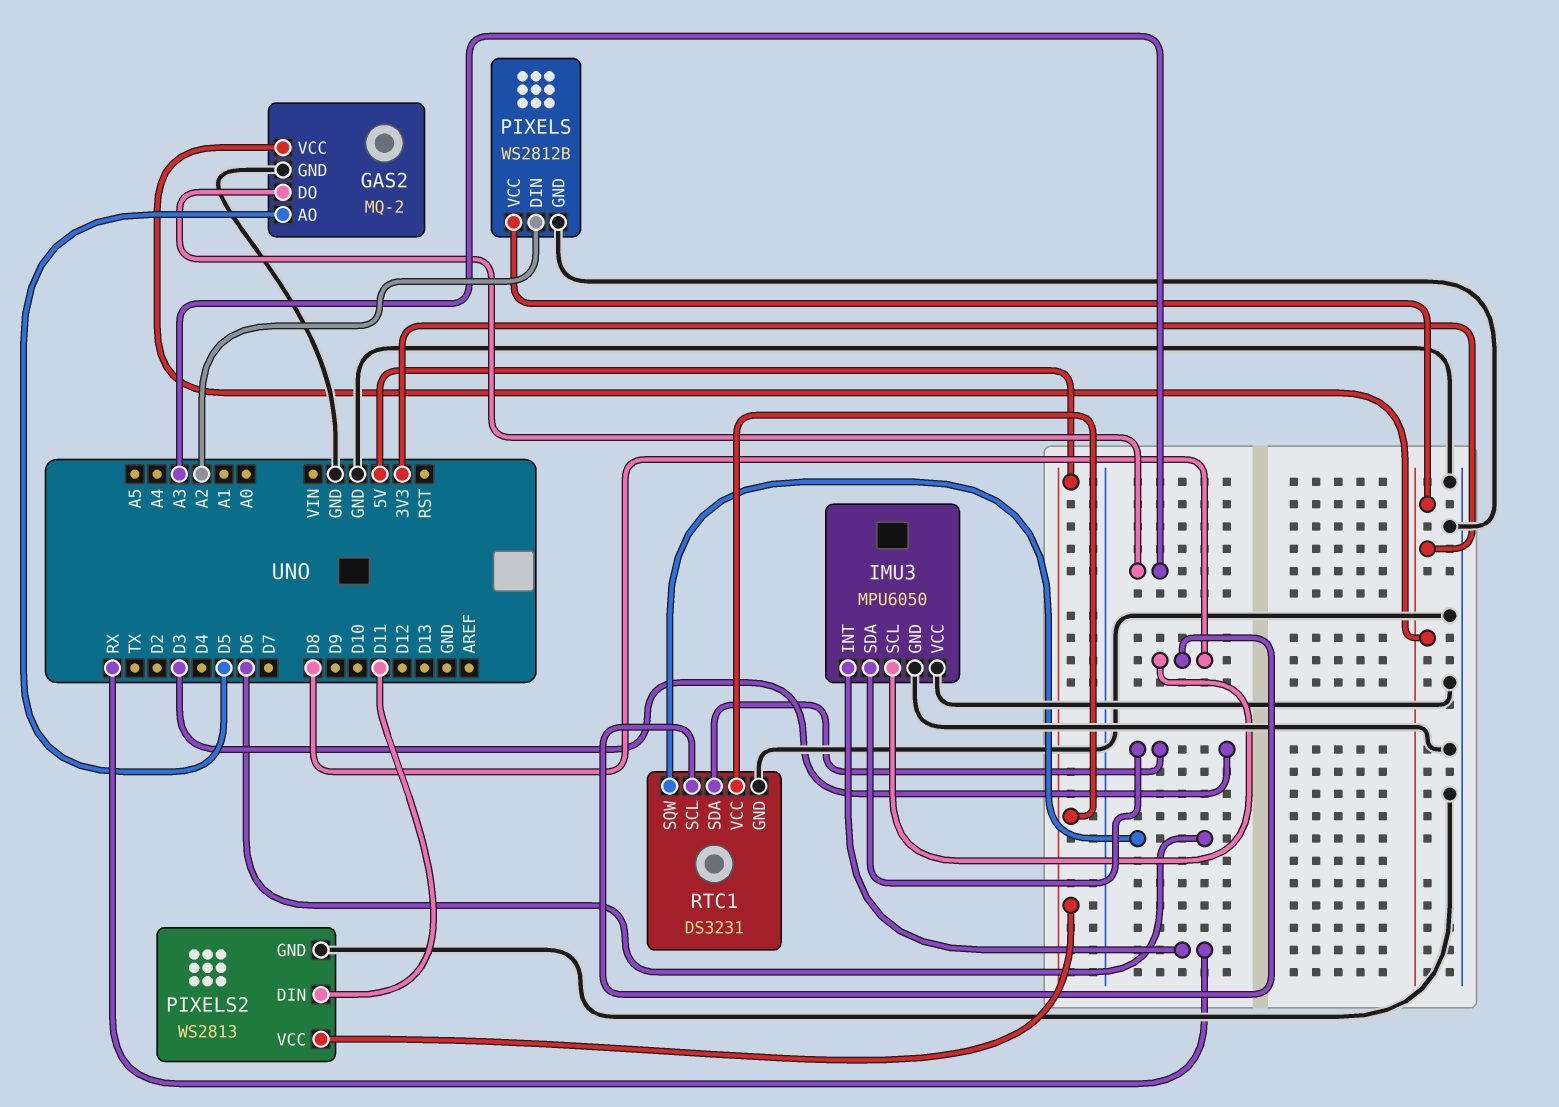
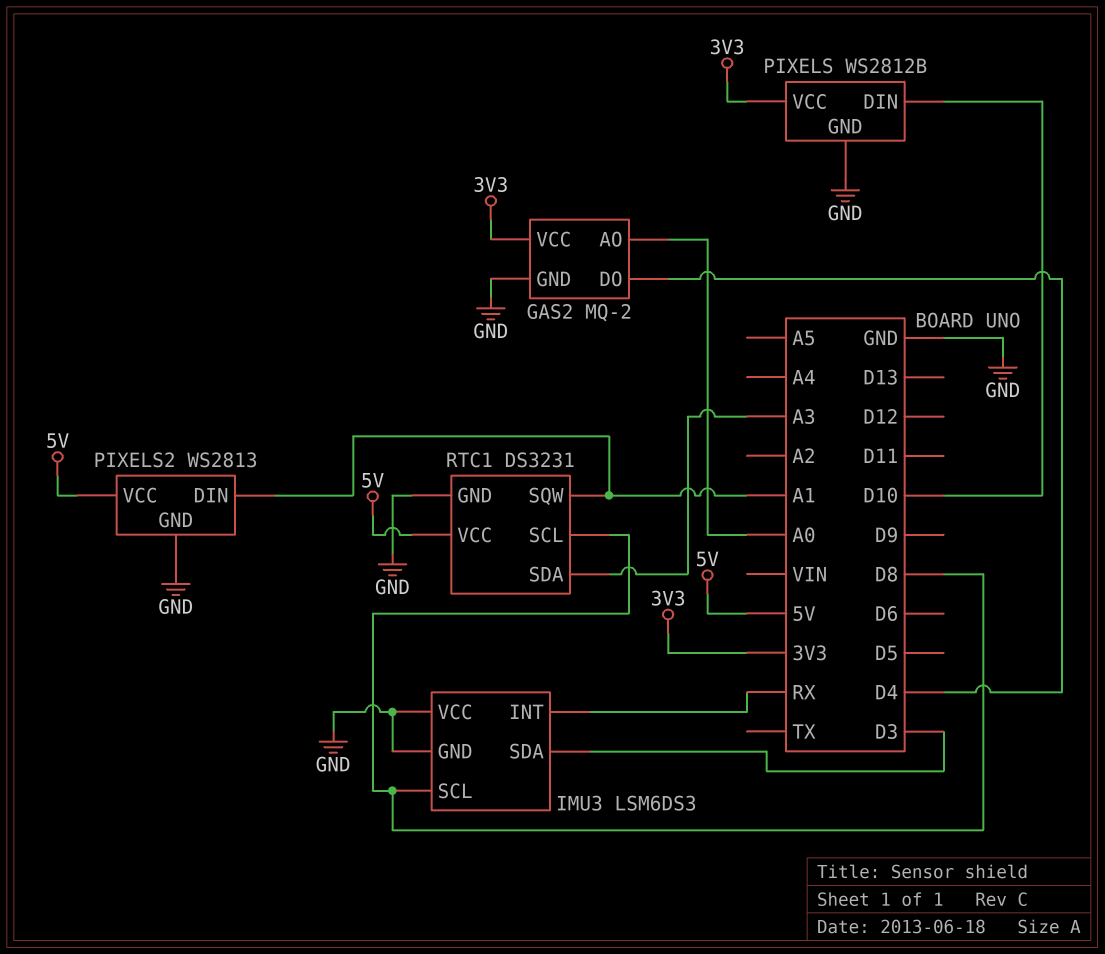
GAS2 pin AO: D5 -> A0
GAS2 pin DO: A3 -> D4
IMU3: MPU6050 -> LSM6DS3
PIXELS pin DIN: A2 -> D10
PIXELS2 pin DIN: D11 -> A1
RTC1 pin SDA: D3 -> A3
RTC1 pin SQW: D6 -> A1

